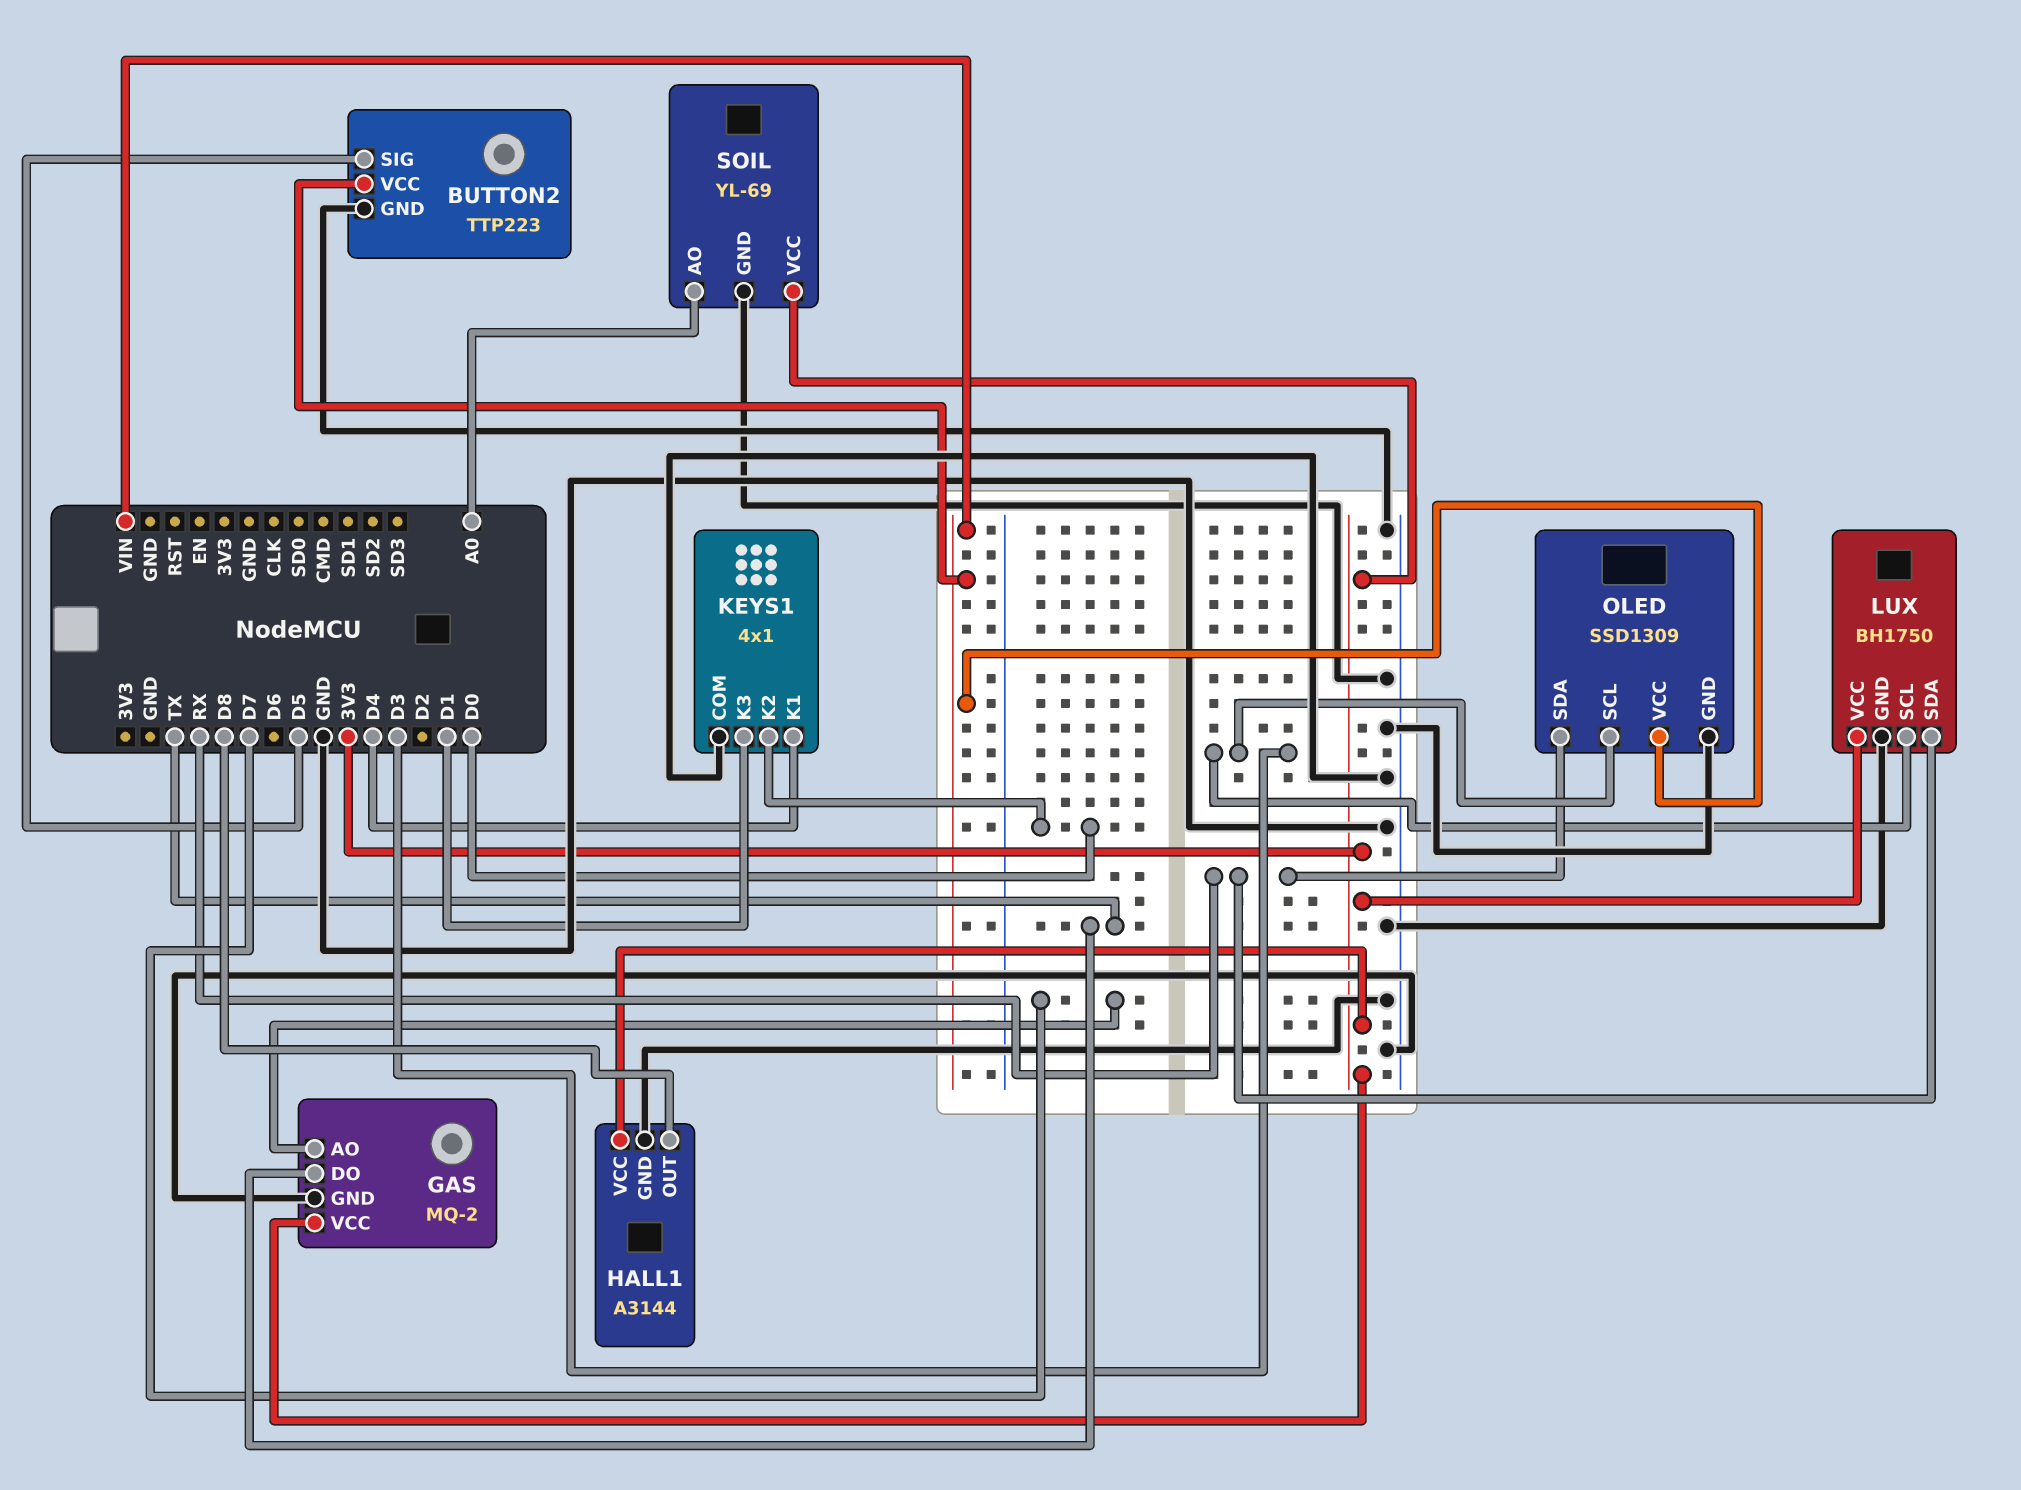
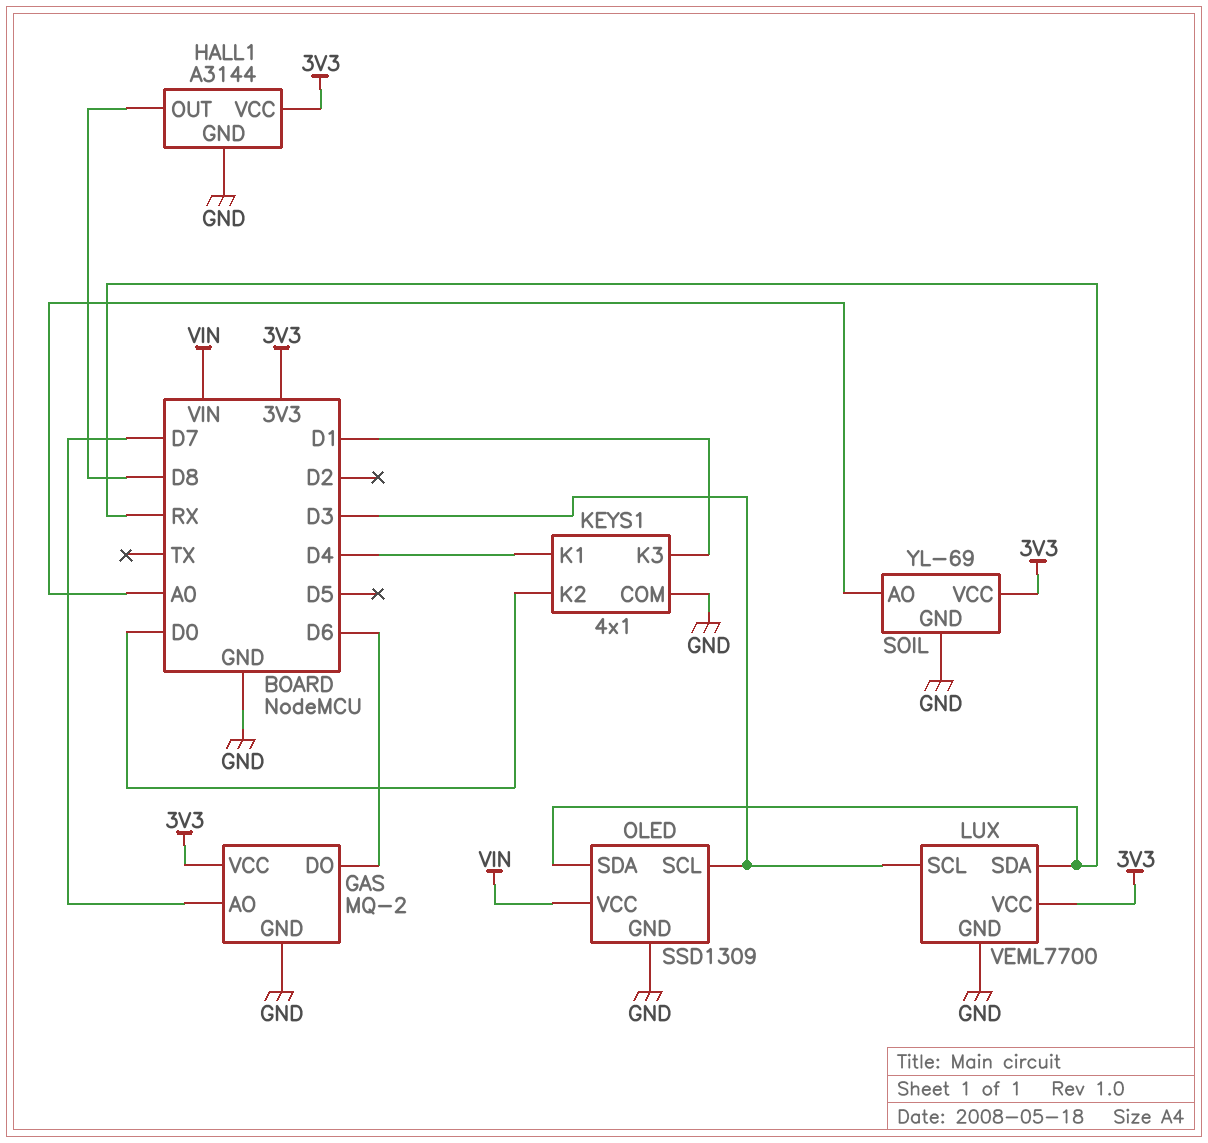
BUTTON2: TTP223 -> none
BUTTON2 pin GND: GND -> none
BUTTON2 pin SIG: D5 -> none
BUTTON2 pin VCC: VIN -> none
GAS pin DO: TX -> D6
LUX: BH1750 -> VEML7700

